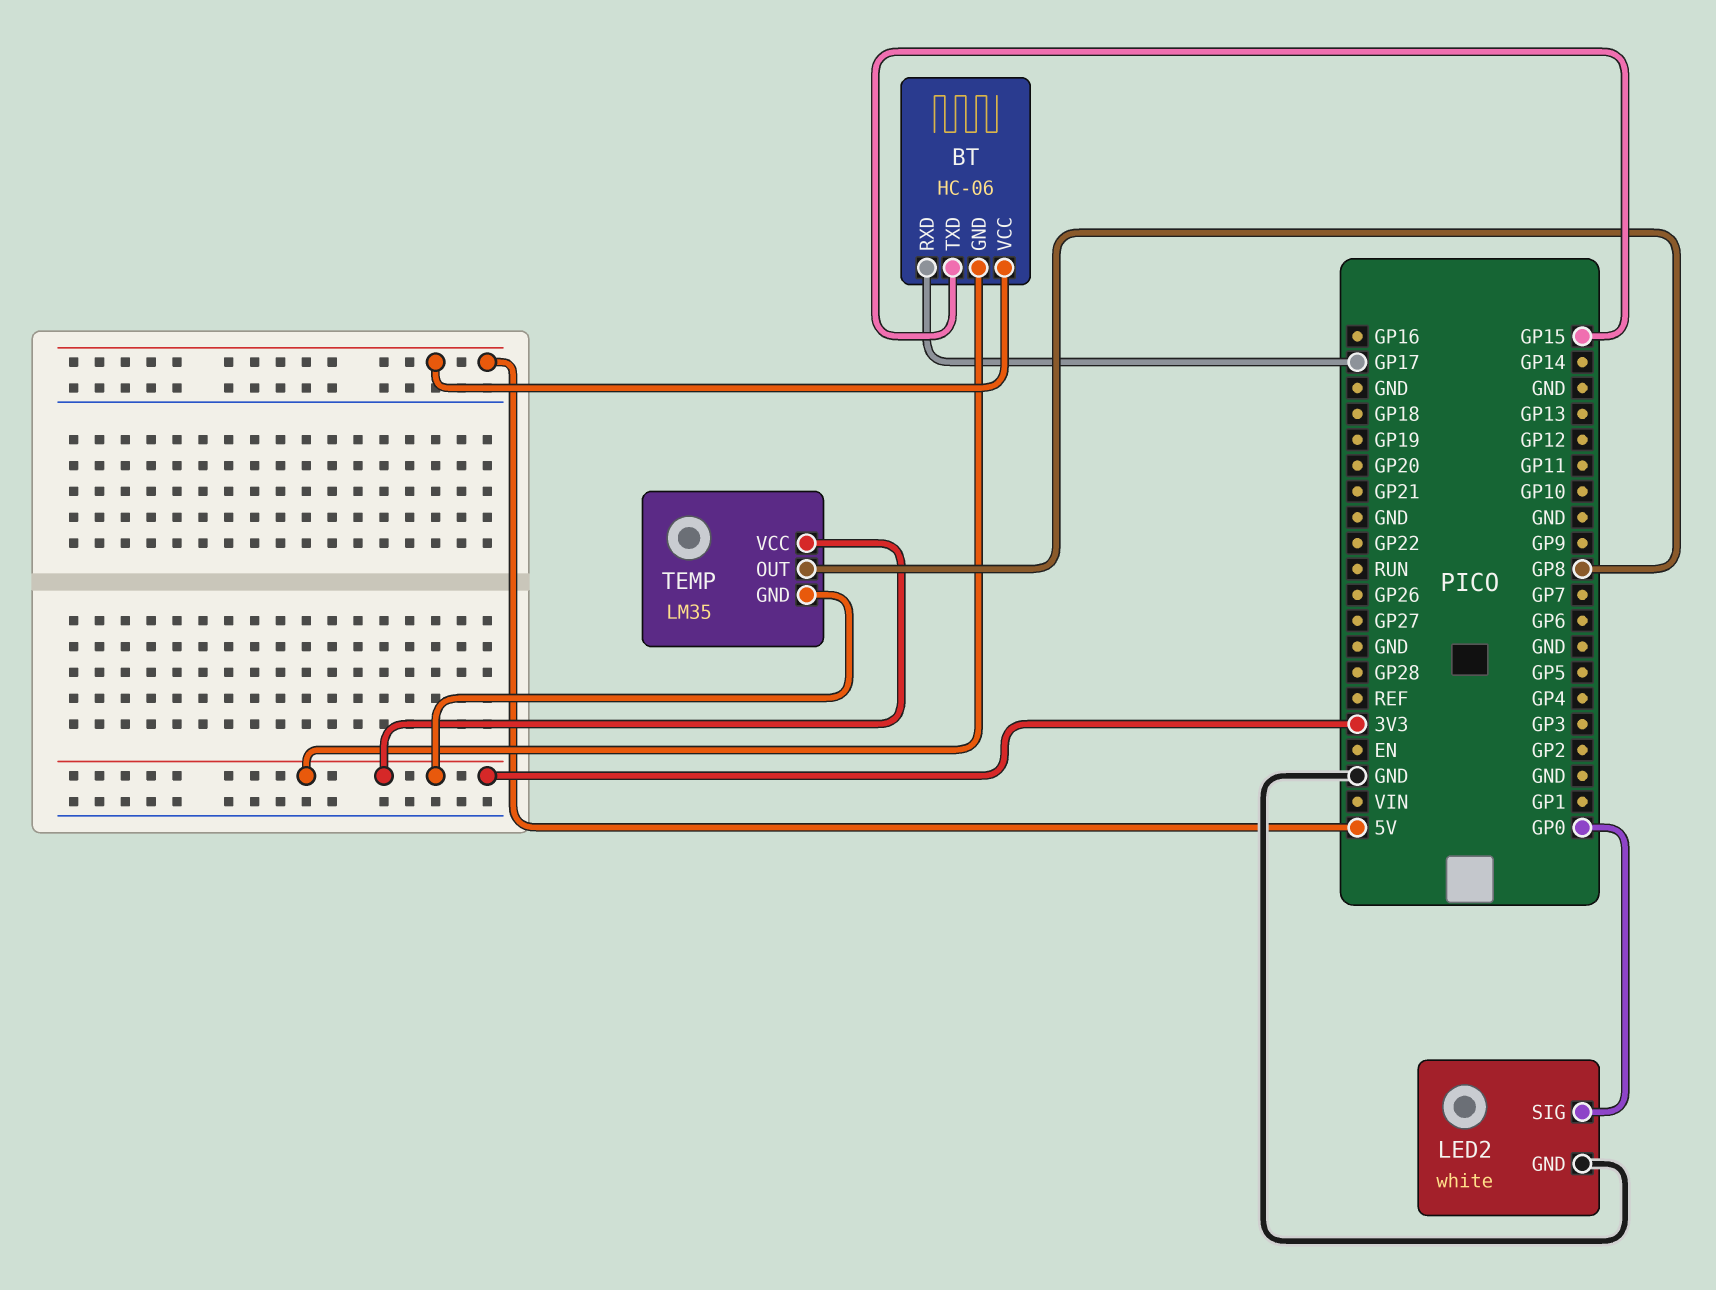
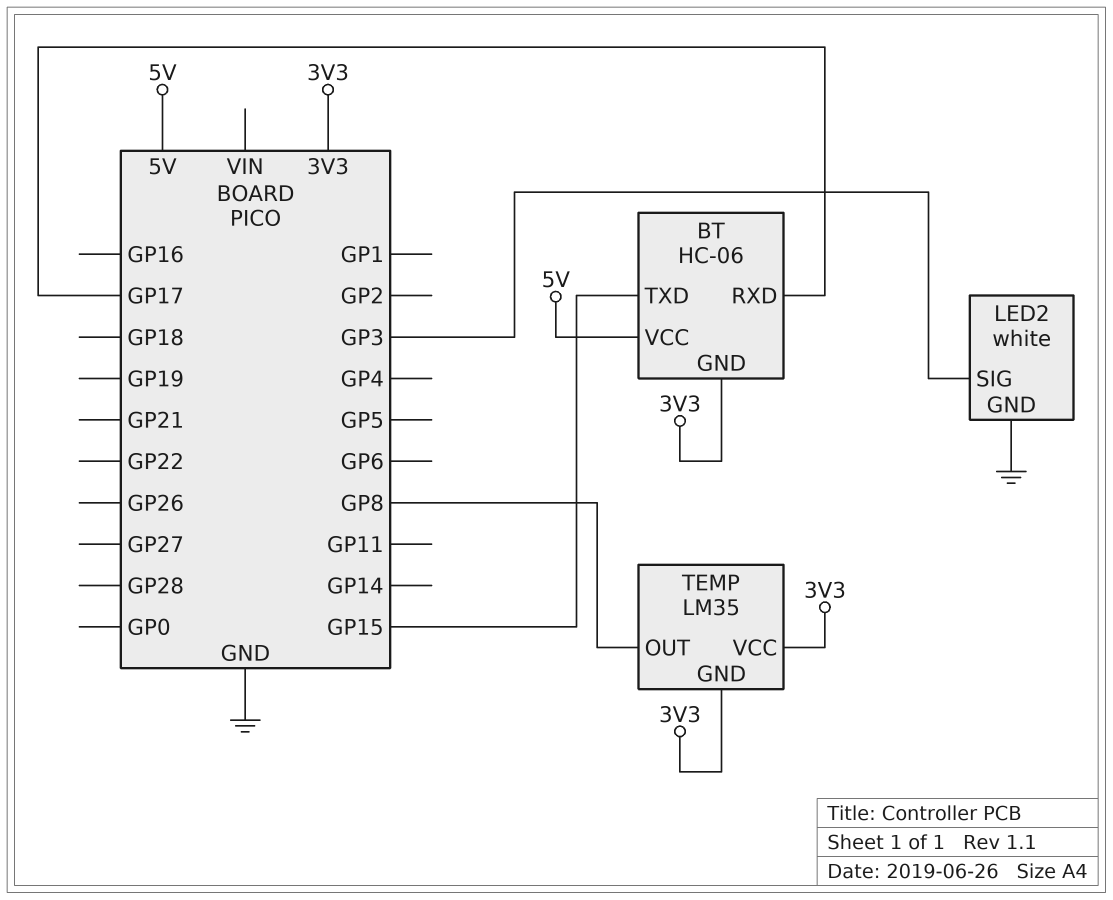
LED2 pin SIG: GP0 -> GP3

